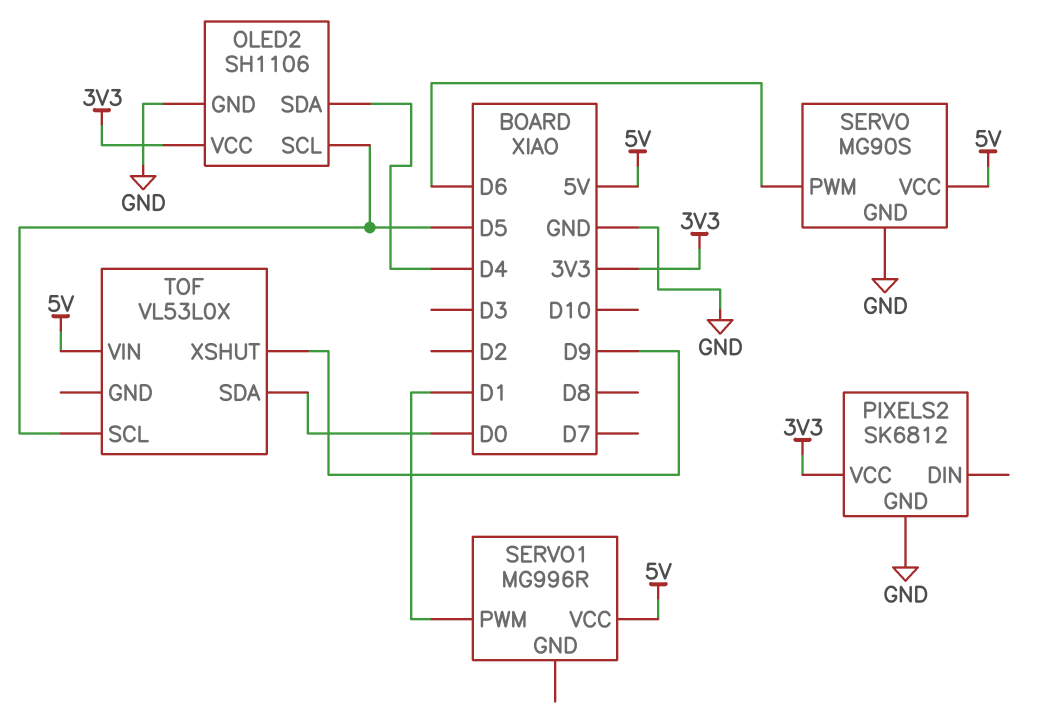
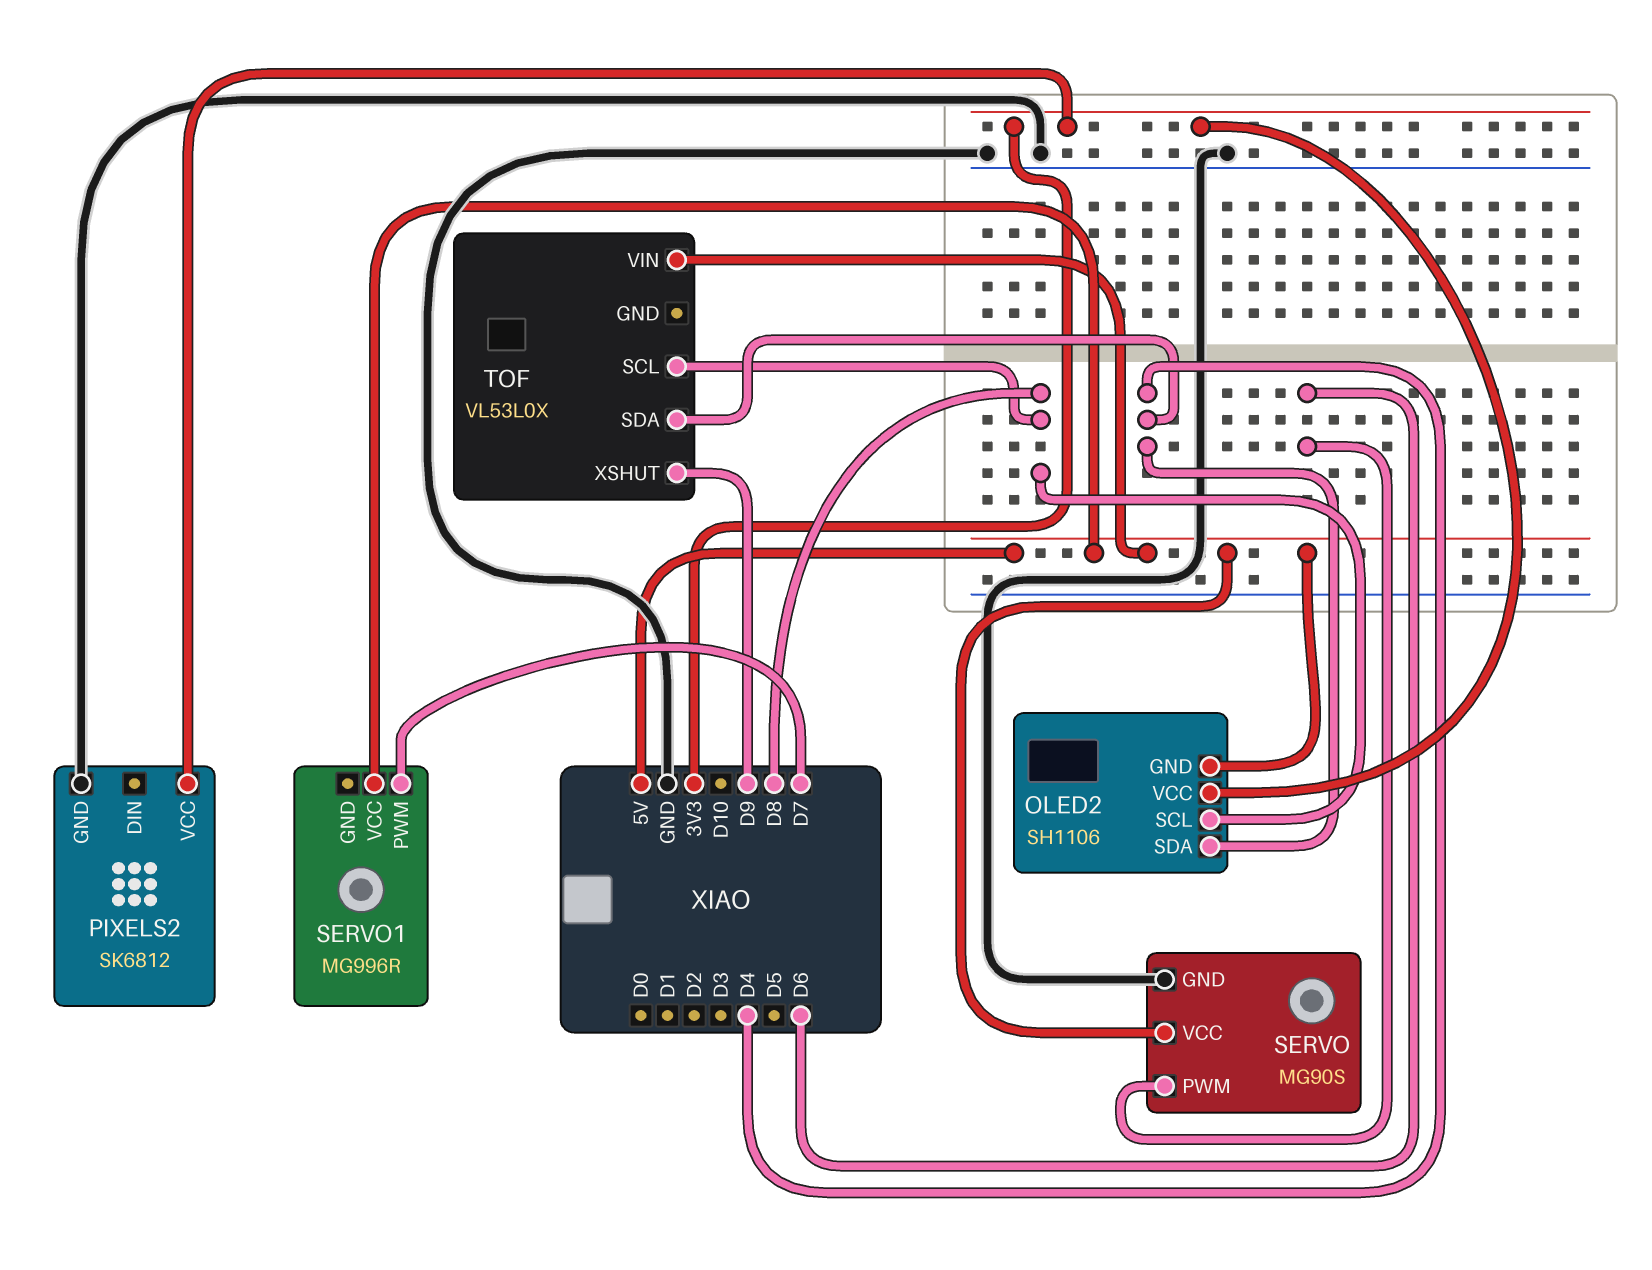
OLED2 pin GND: GND -> 5V
OLED2 pin SCL: D5 -> D8
SERVO1 pin PWM: D1 -> D7
TOF pin SCL: D5 -> D8
TOF pin SDA: D0 -> D4

